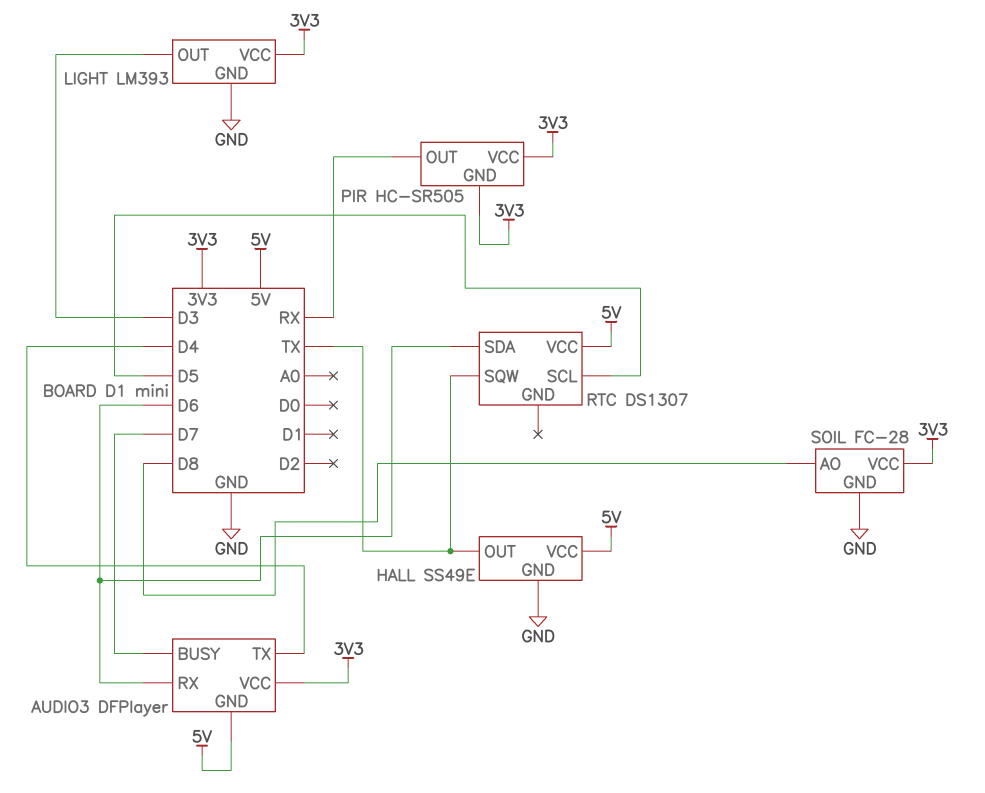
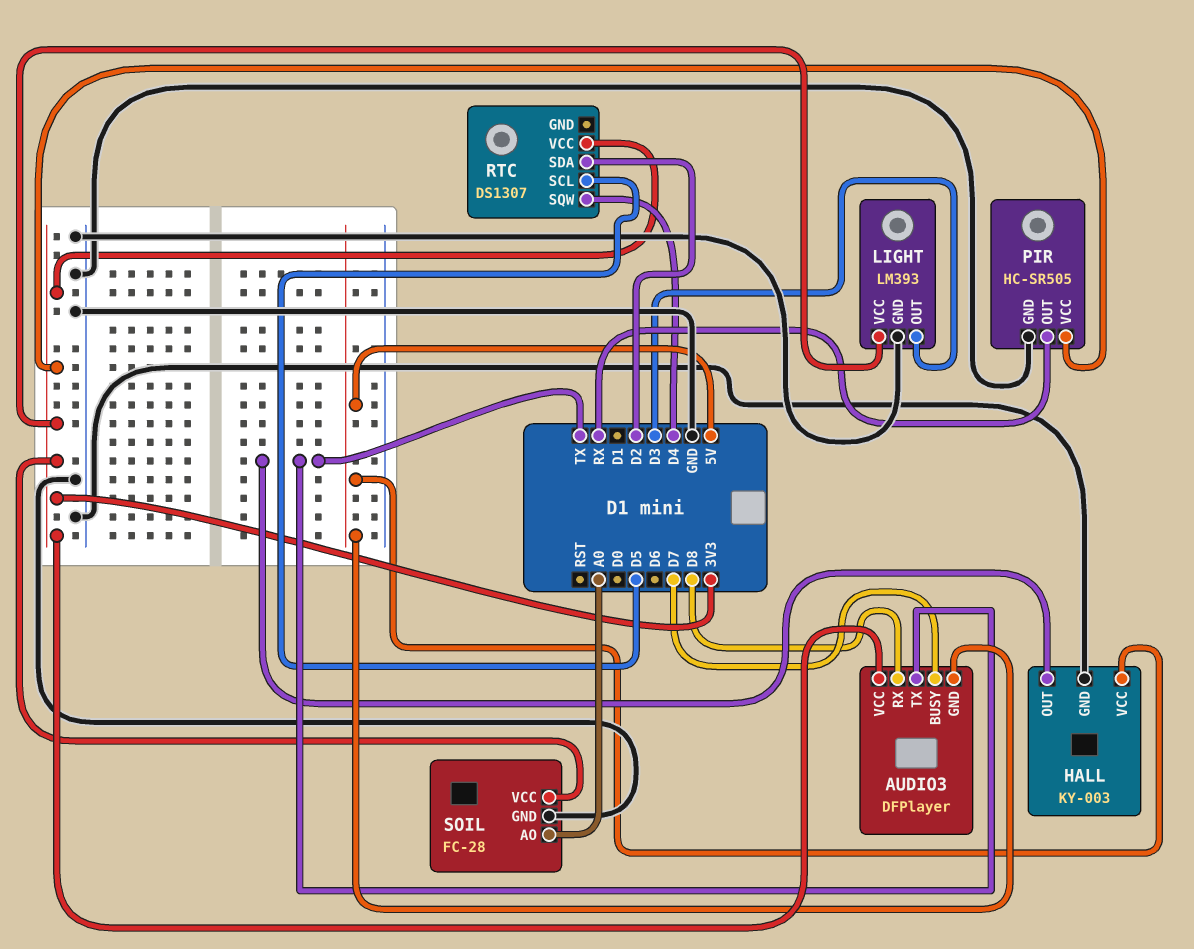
AUDIO3 pin RX: D6 -> D8
AUDIO3 pin TX: D4 -> TX
HALL: SS49E -> KY-003
PIR pin GND: 3V3 -> GND
RTC pin SDA: D6 -> D2
RTC pin SQW: TX -> D4
RTC pin VCC: 5V -> 3V3
SOIL pin AO: D8 -> A0

